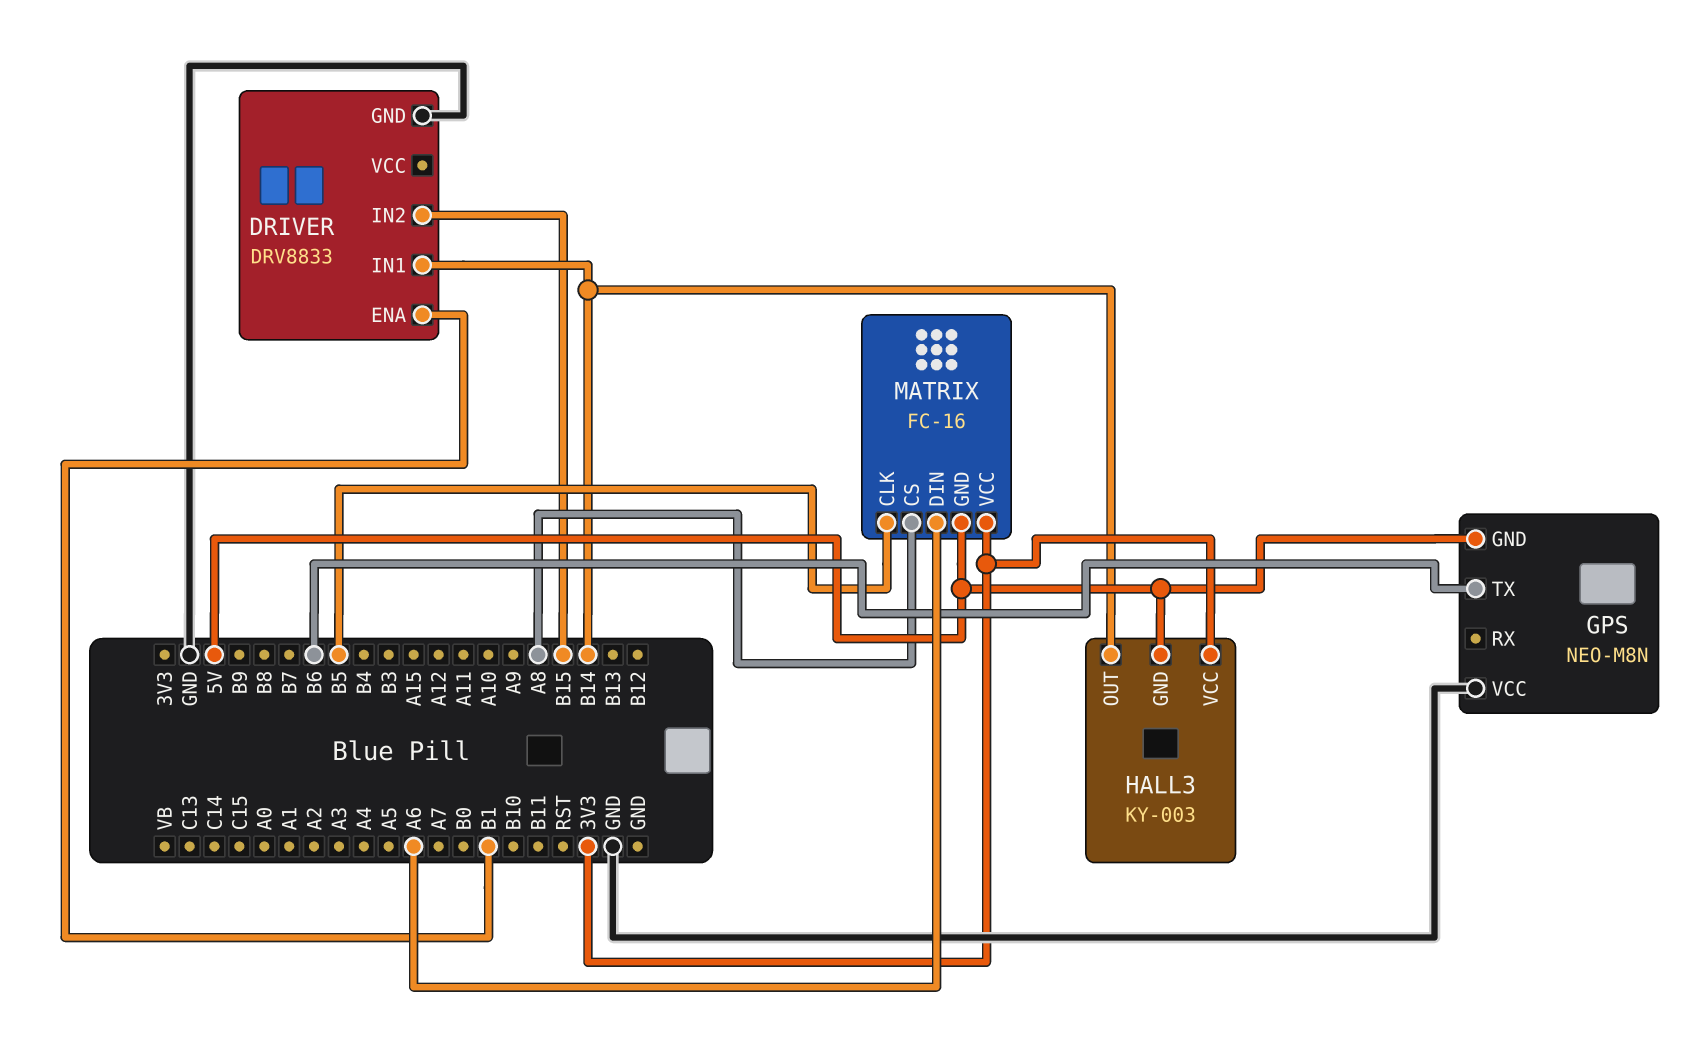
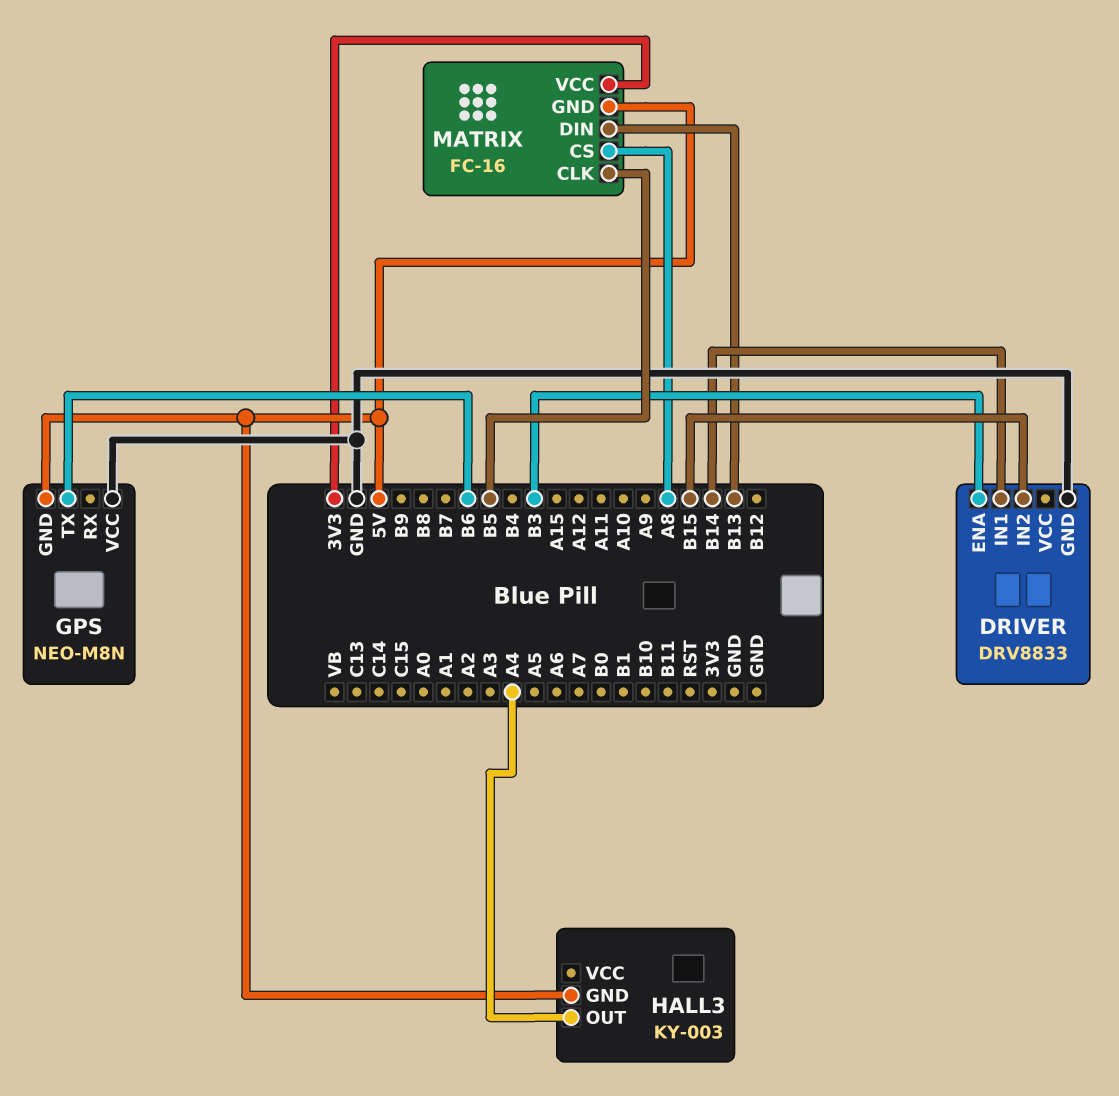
DRIVER pin ENA: B1 -> B3
HALL3 pin OUT: B14 -> A4
HALL3 pin VCC: 3V3 -> none
MATRIX pin DIN: A6 -> B13

